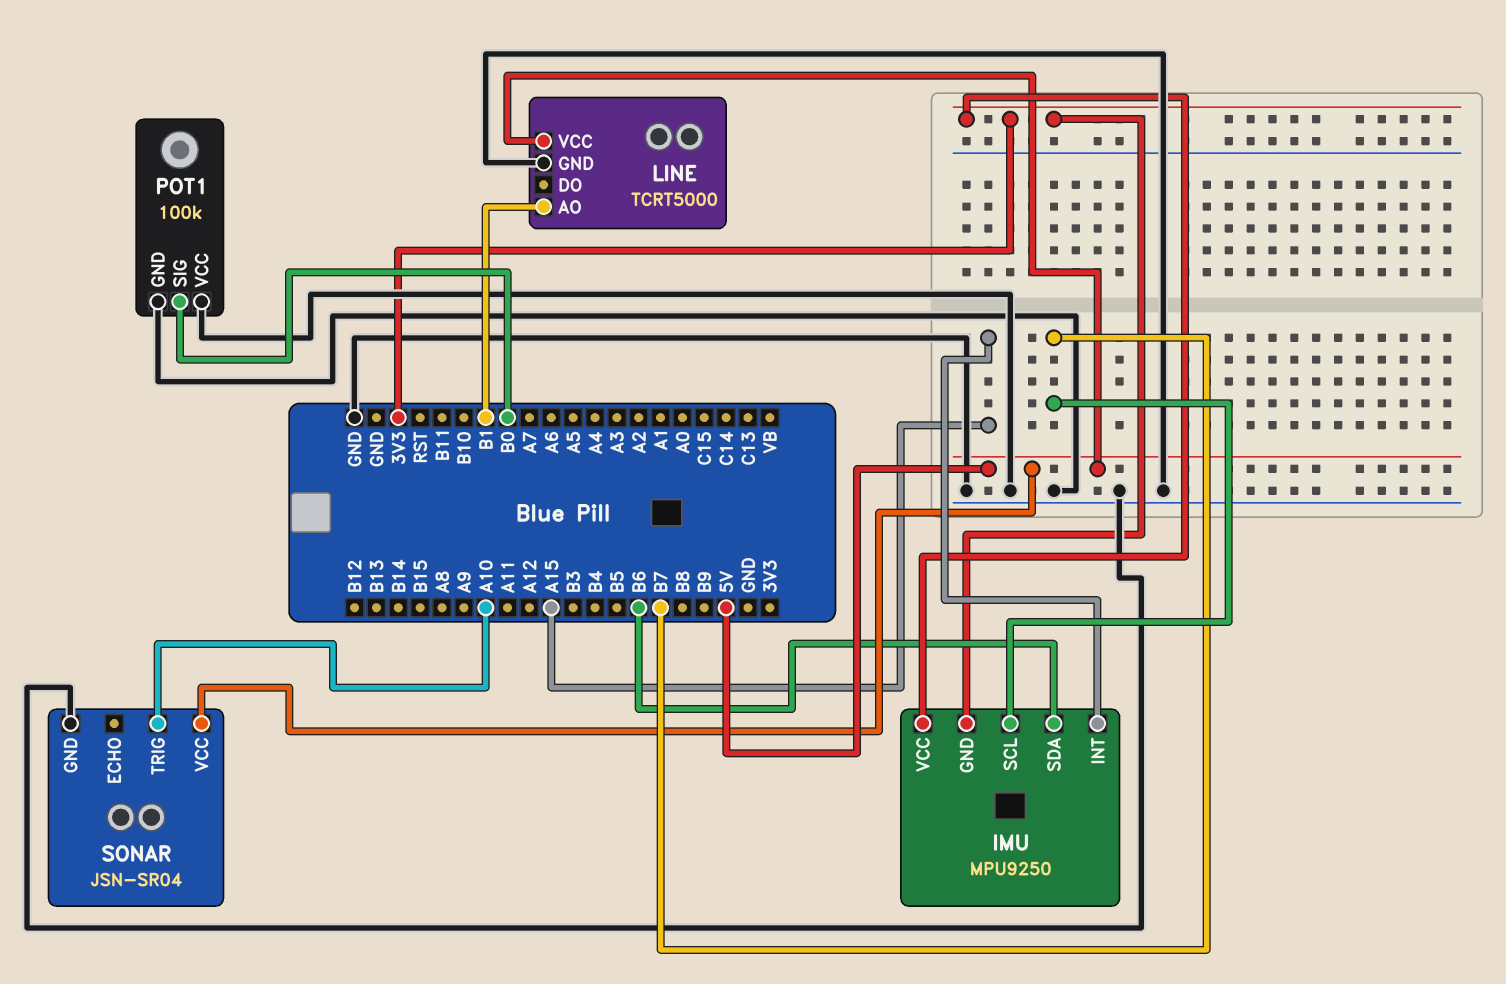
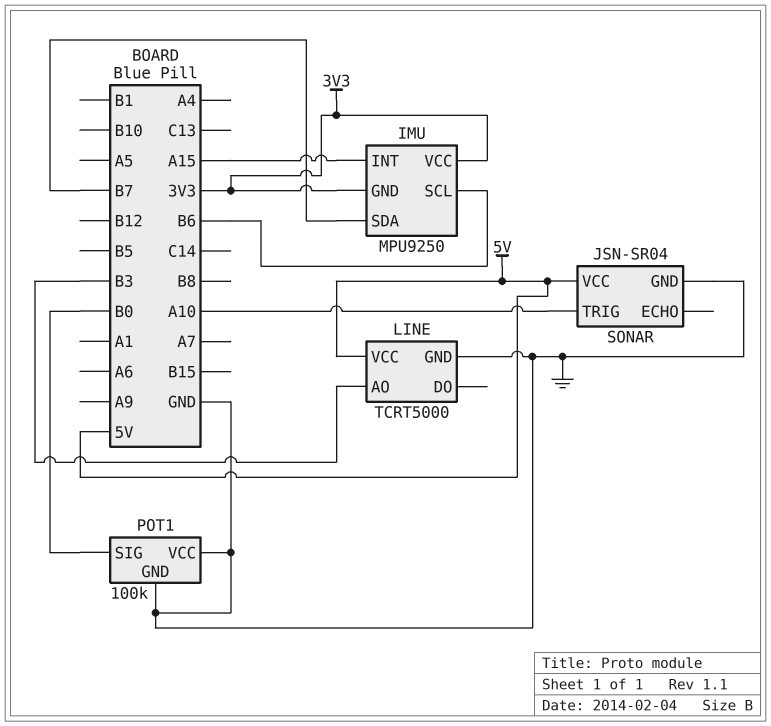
IMU pin SCL: B7 -> B6
IMU pin SDA: B6 -> B7
LINE pin AO: B1 -> B3

